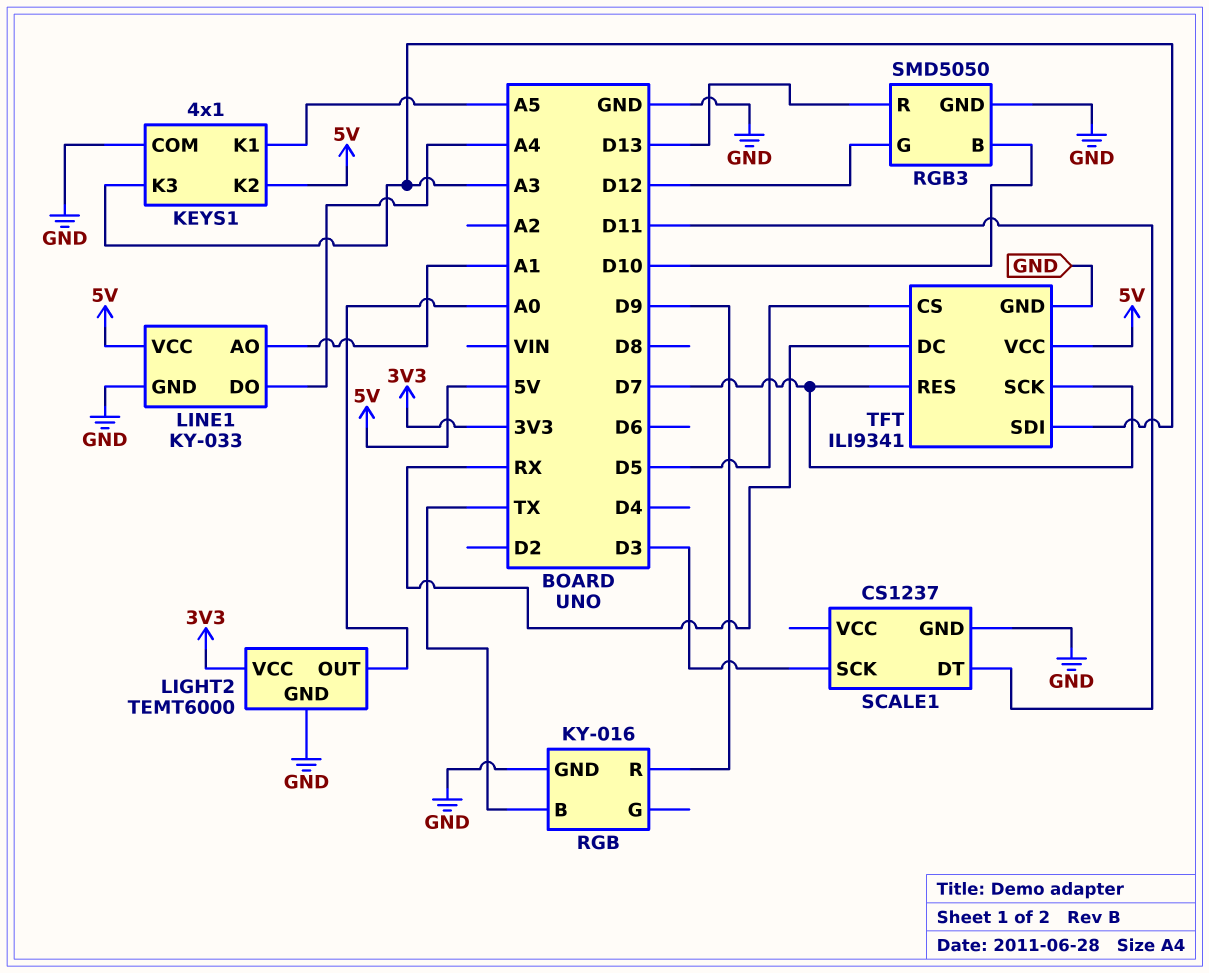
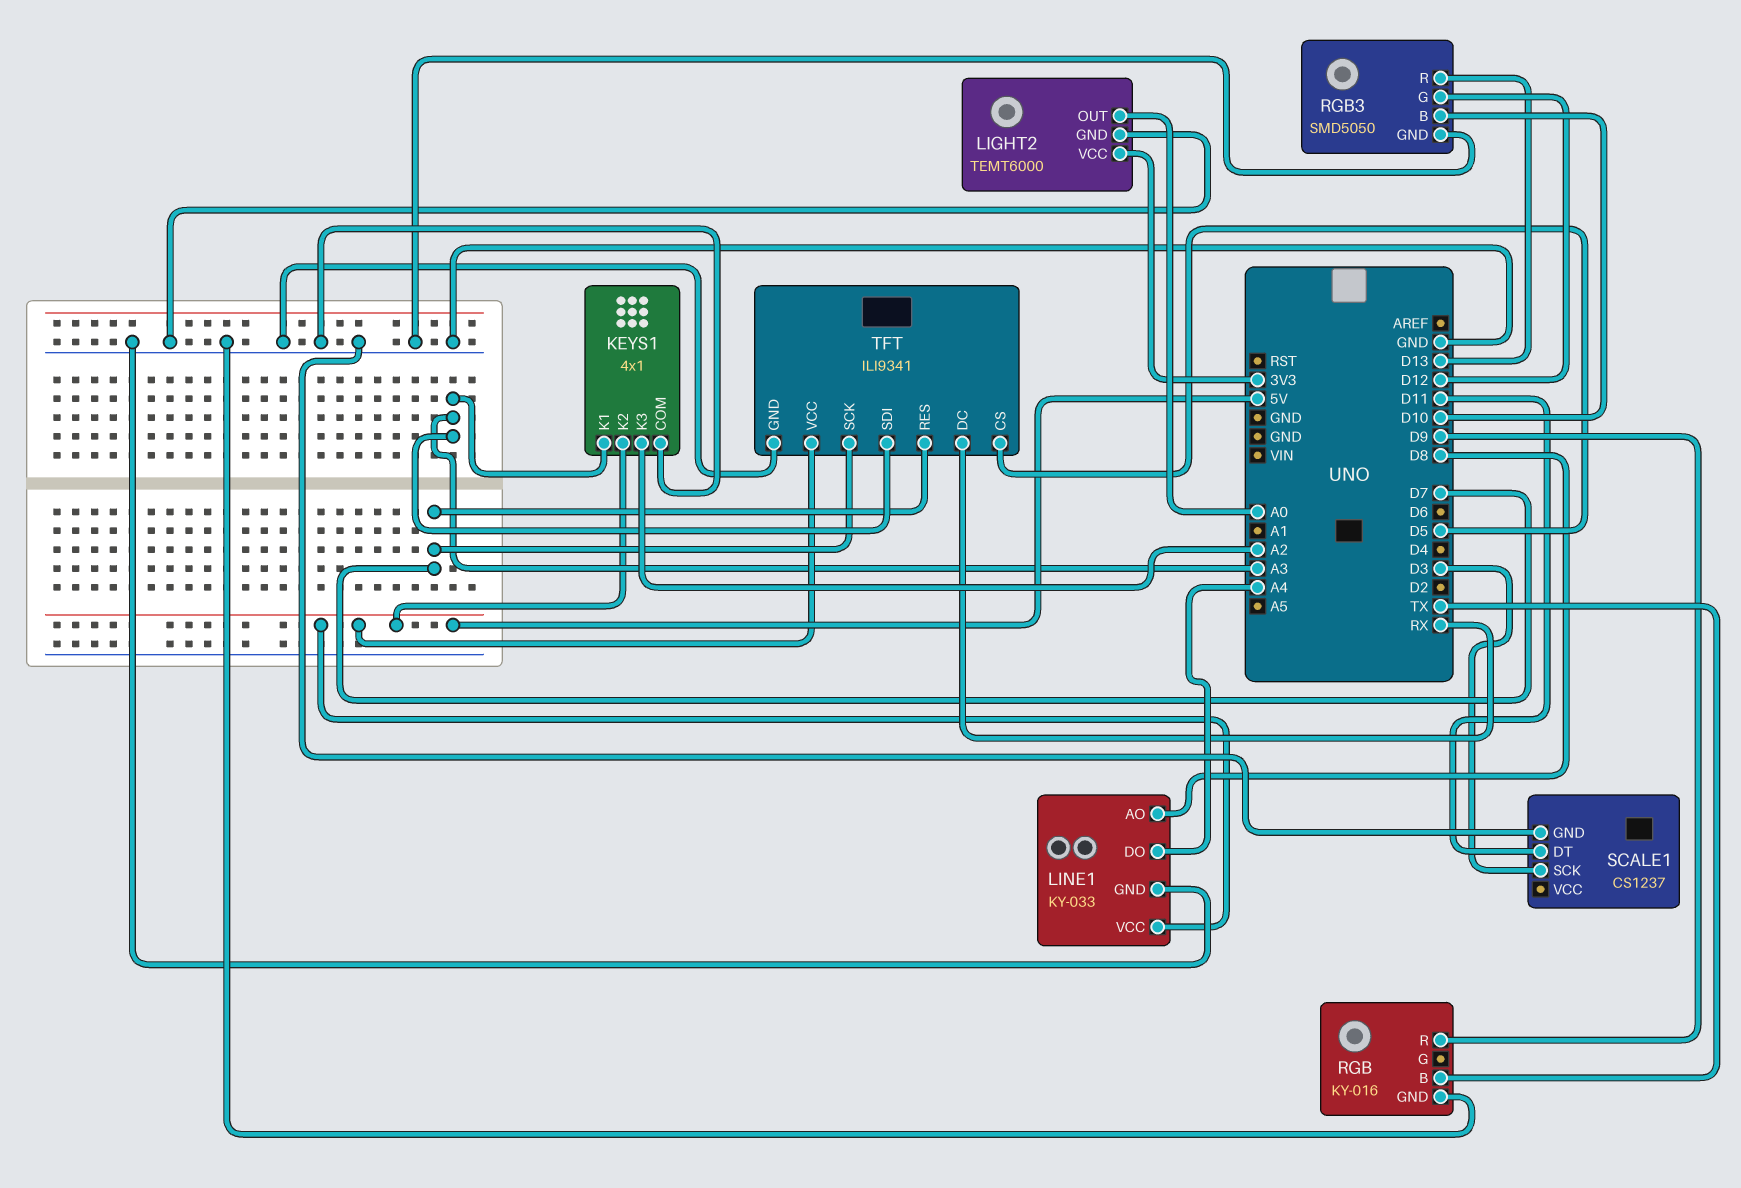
KEYS1 pin K1: A5 -> A3
KEYS1 pin K3: A3 -> A2
LINE1 pin AO: A1 -> D8

